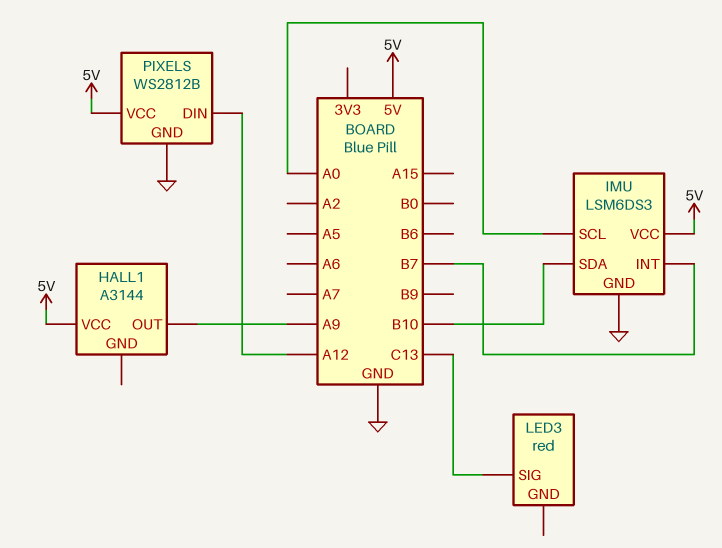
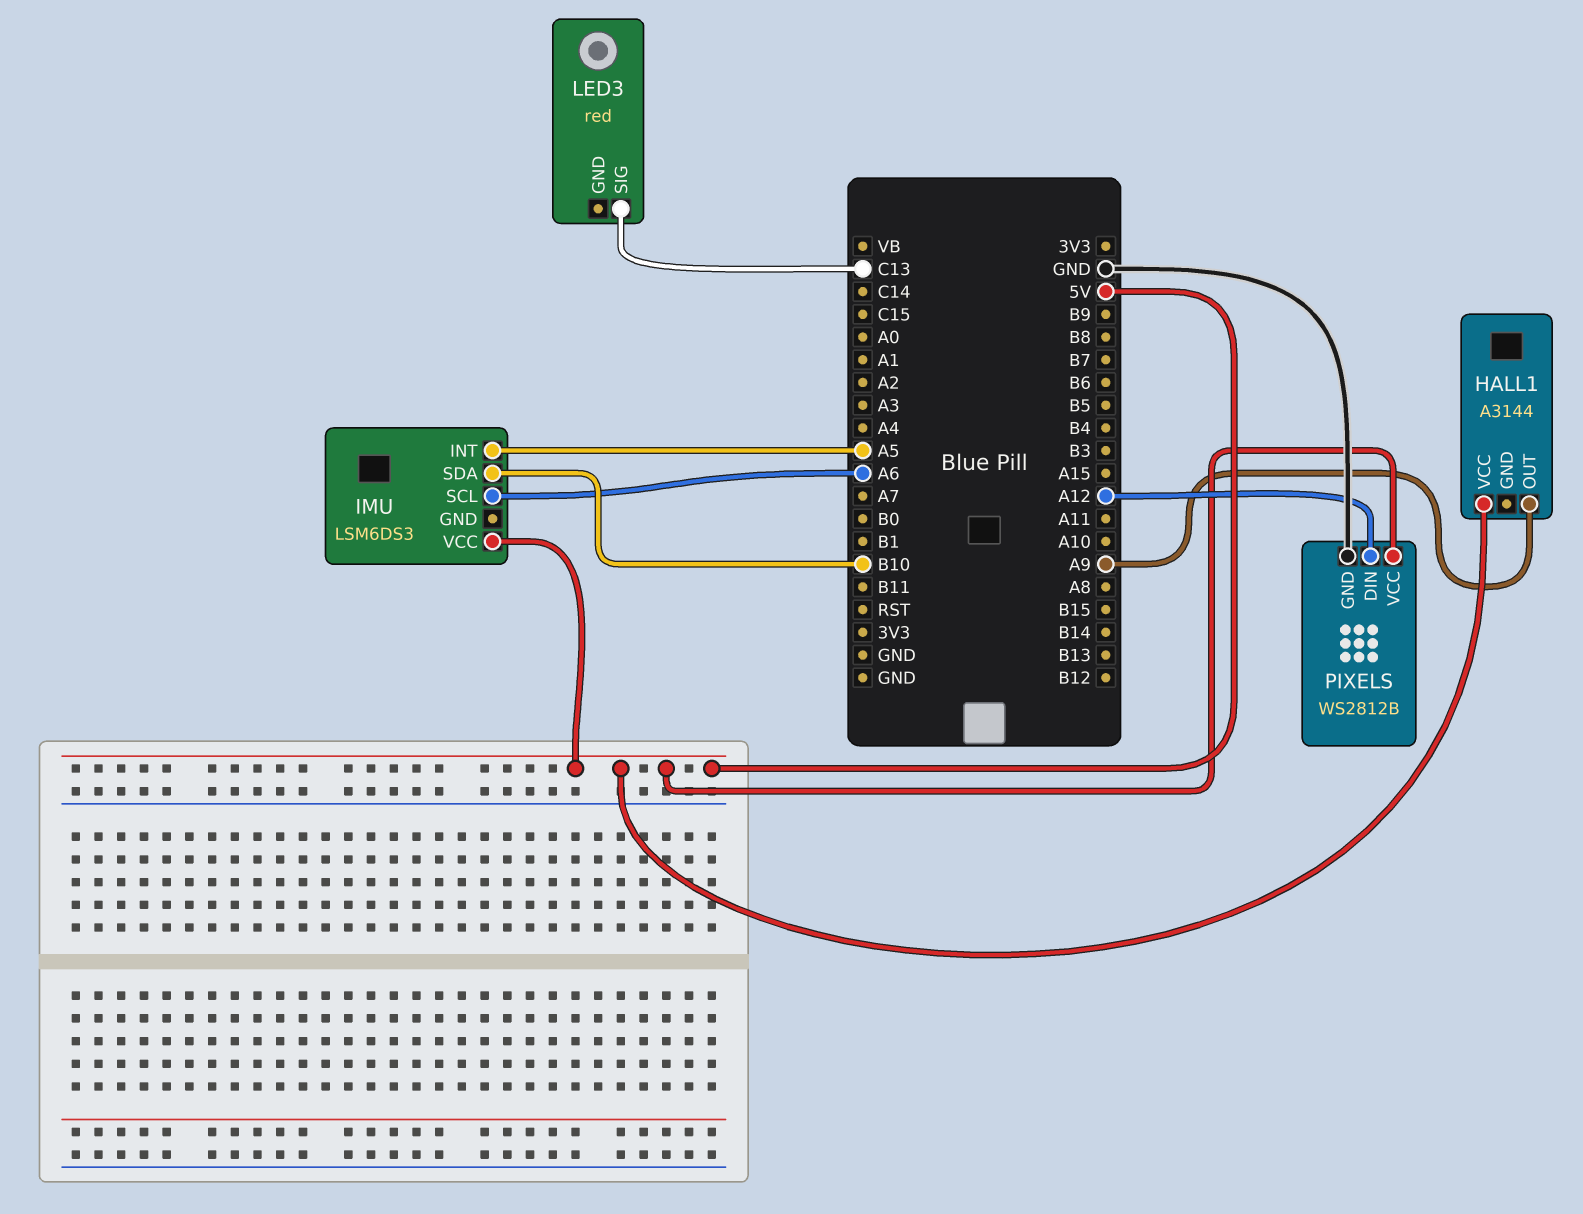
IMU pin GND: GND -> none
IMU pin INT: B7 -> A5
IMU pin SCL: A0 -> A6

